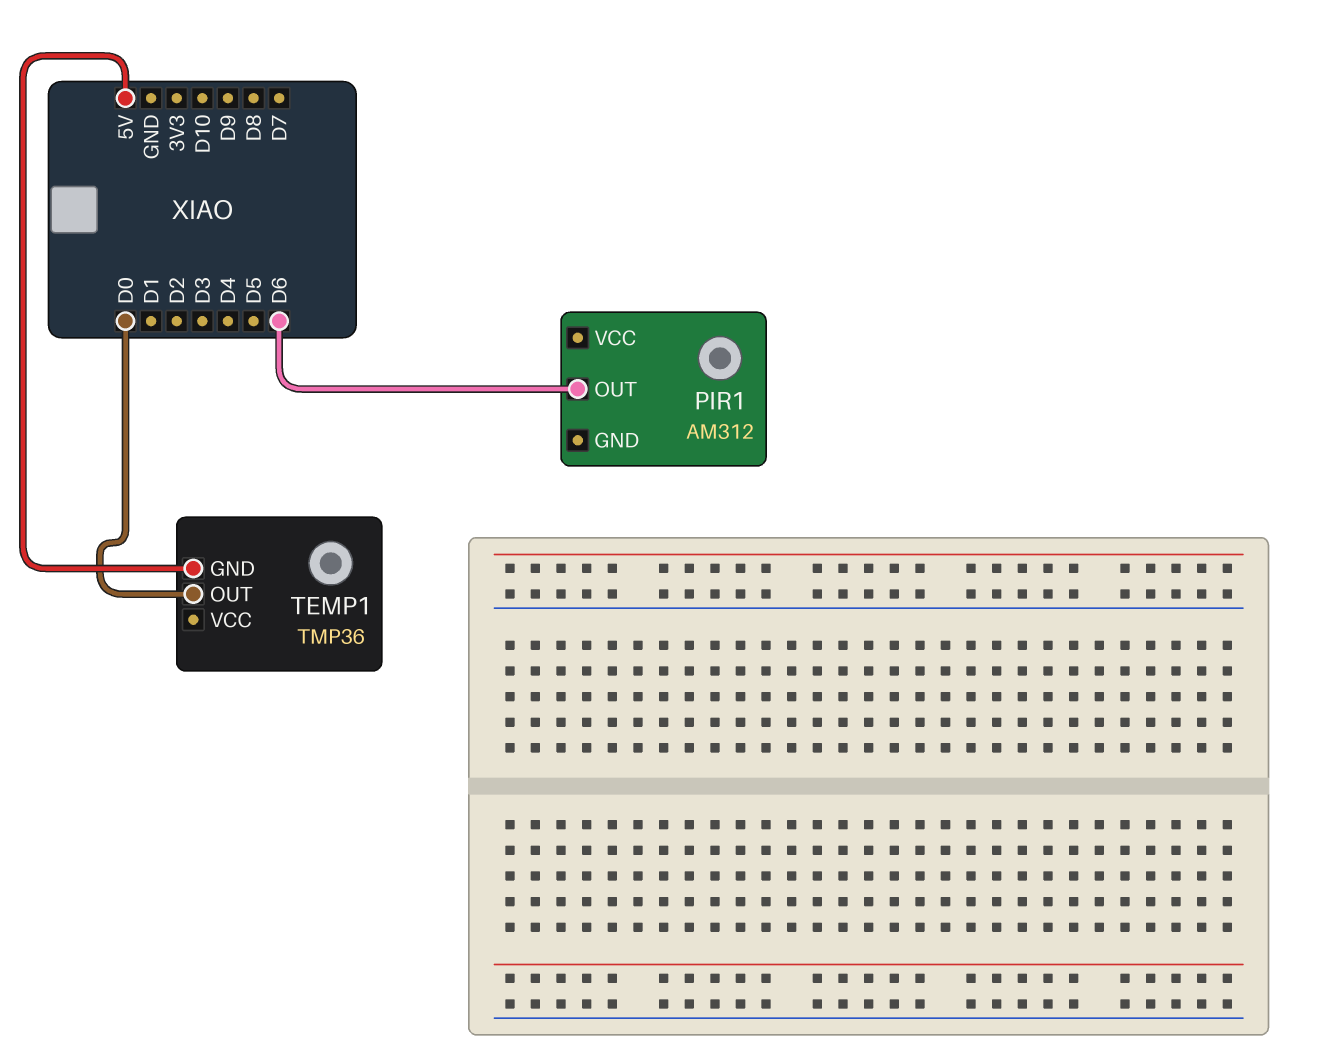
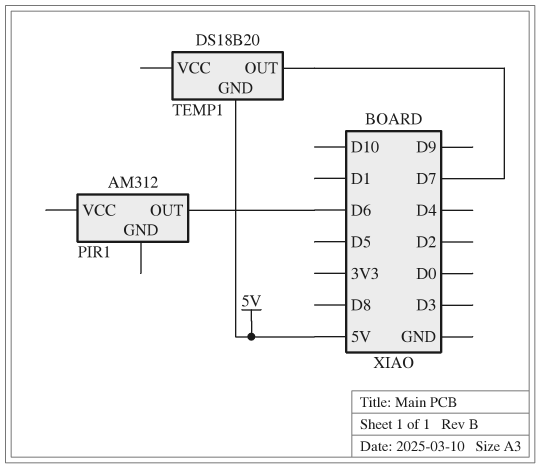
TEMP1: TMP36 -> DS18B20
TEMP1 pin OUT: D0 -> D7

